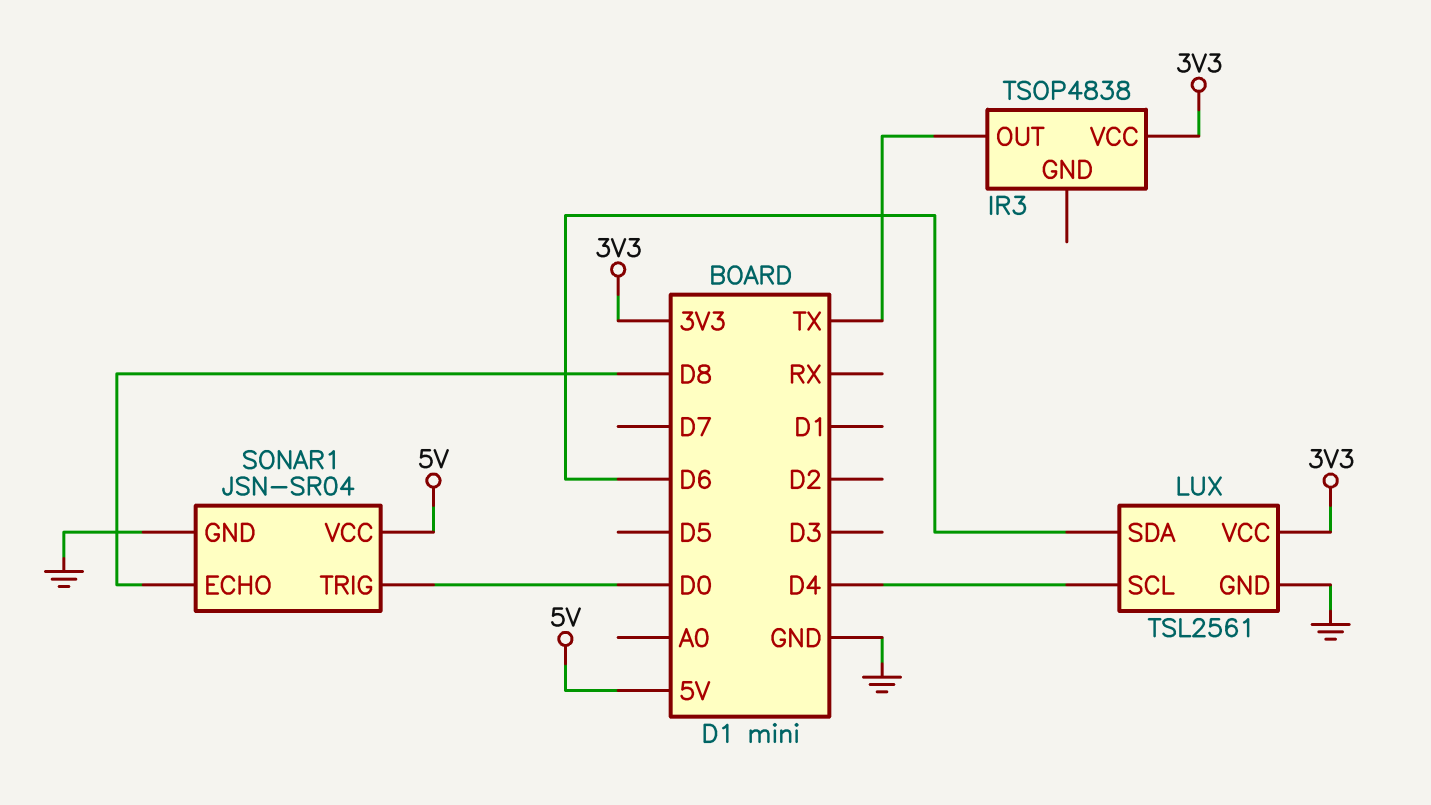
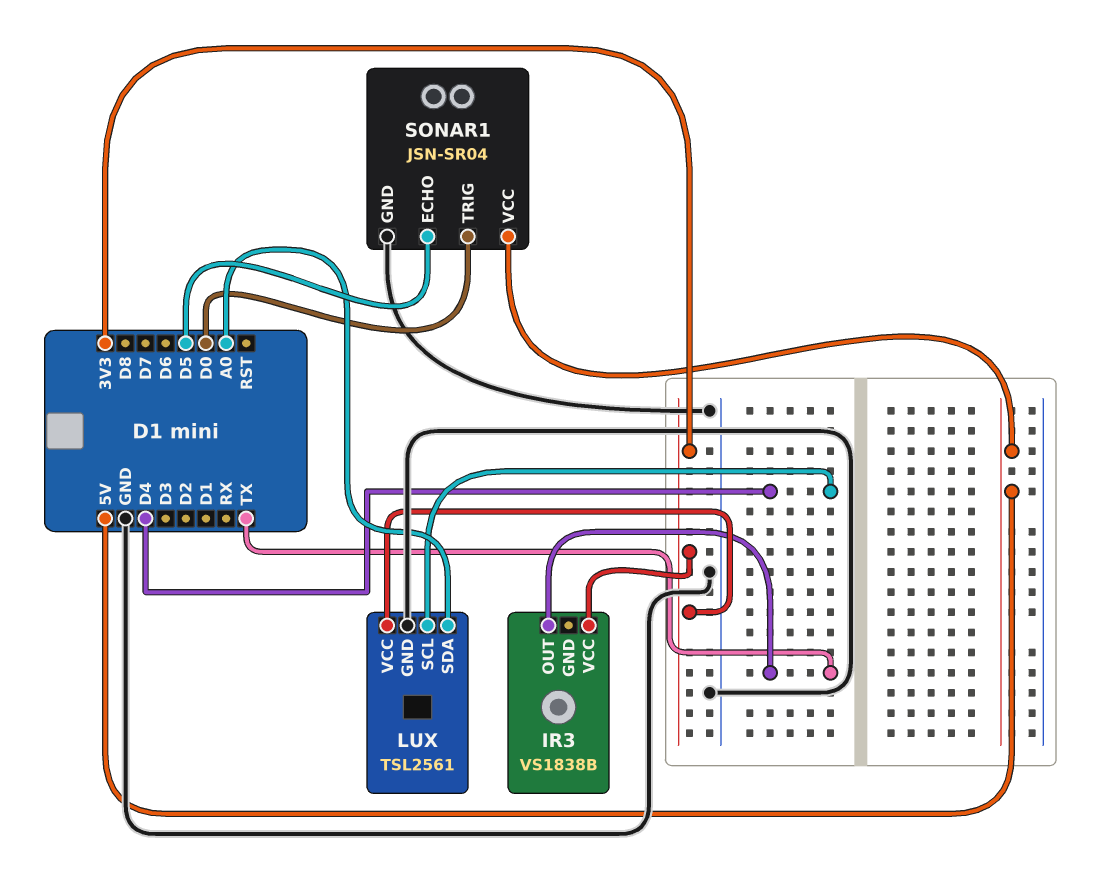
IR3: TSOP4838 -> VS1838B
LUX pin SDA: D6 -> A0
SONAR1 pin ECHO: D8 -> D5

